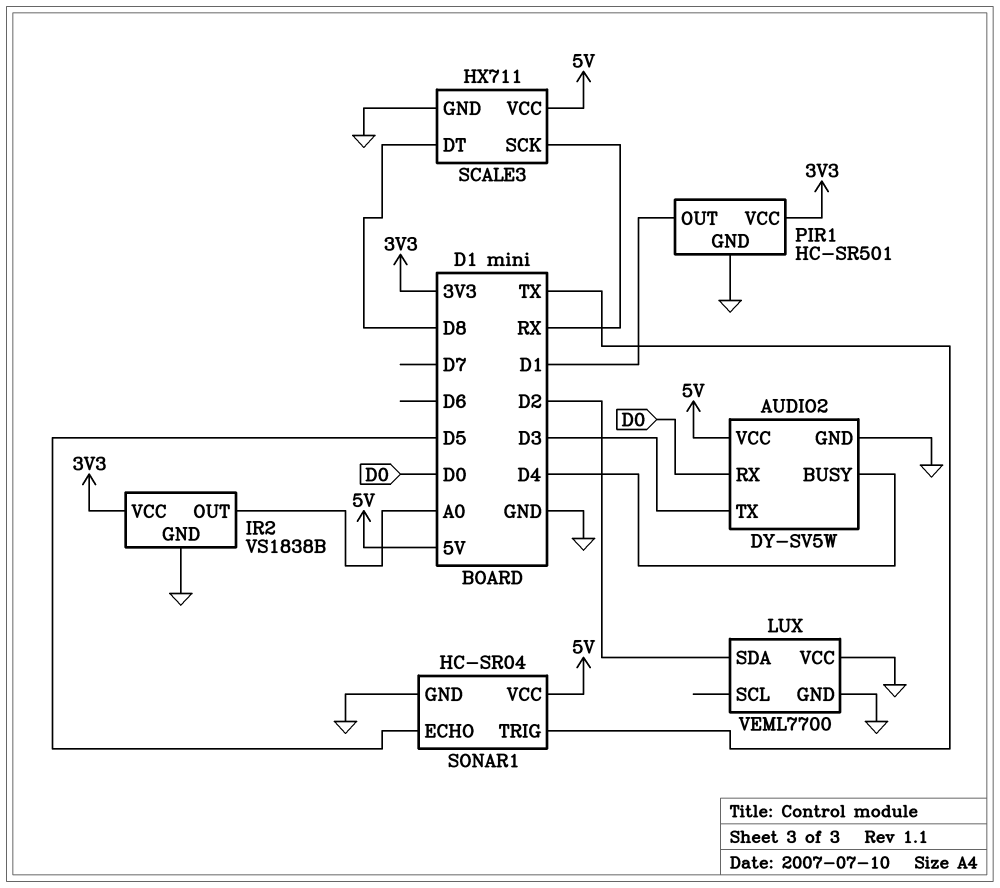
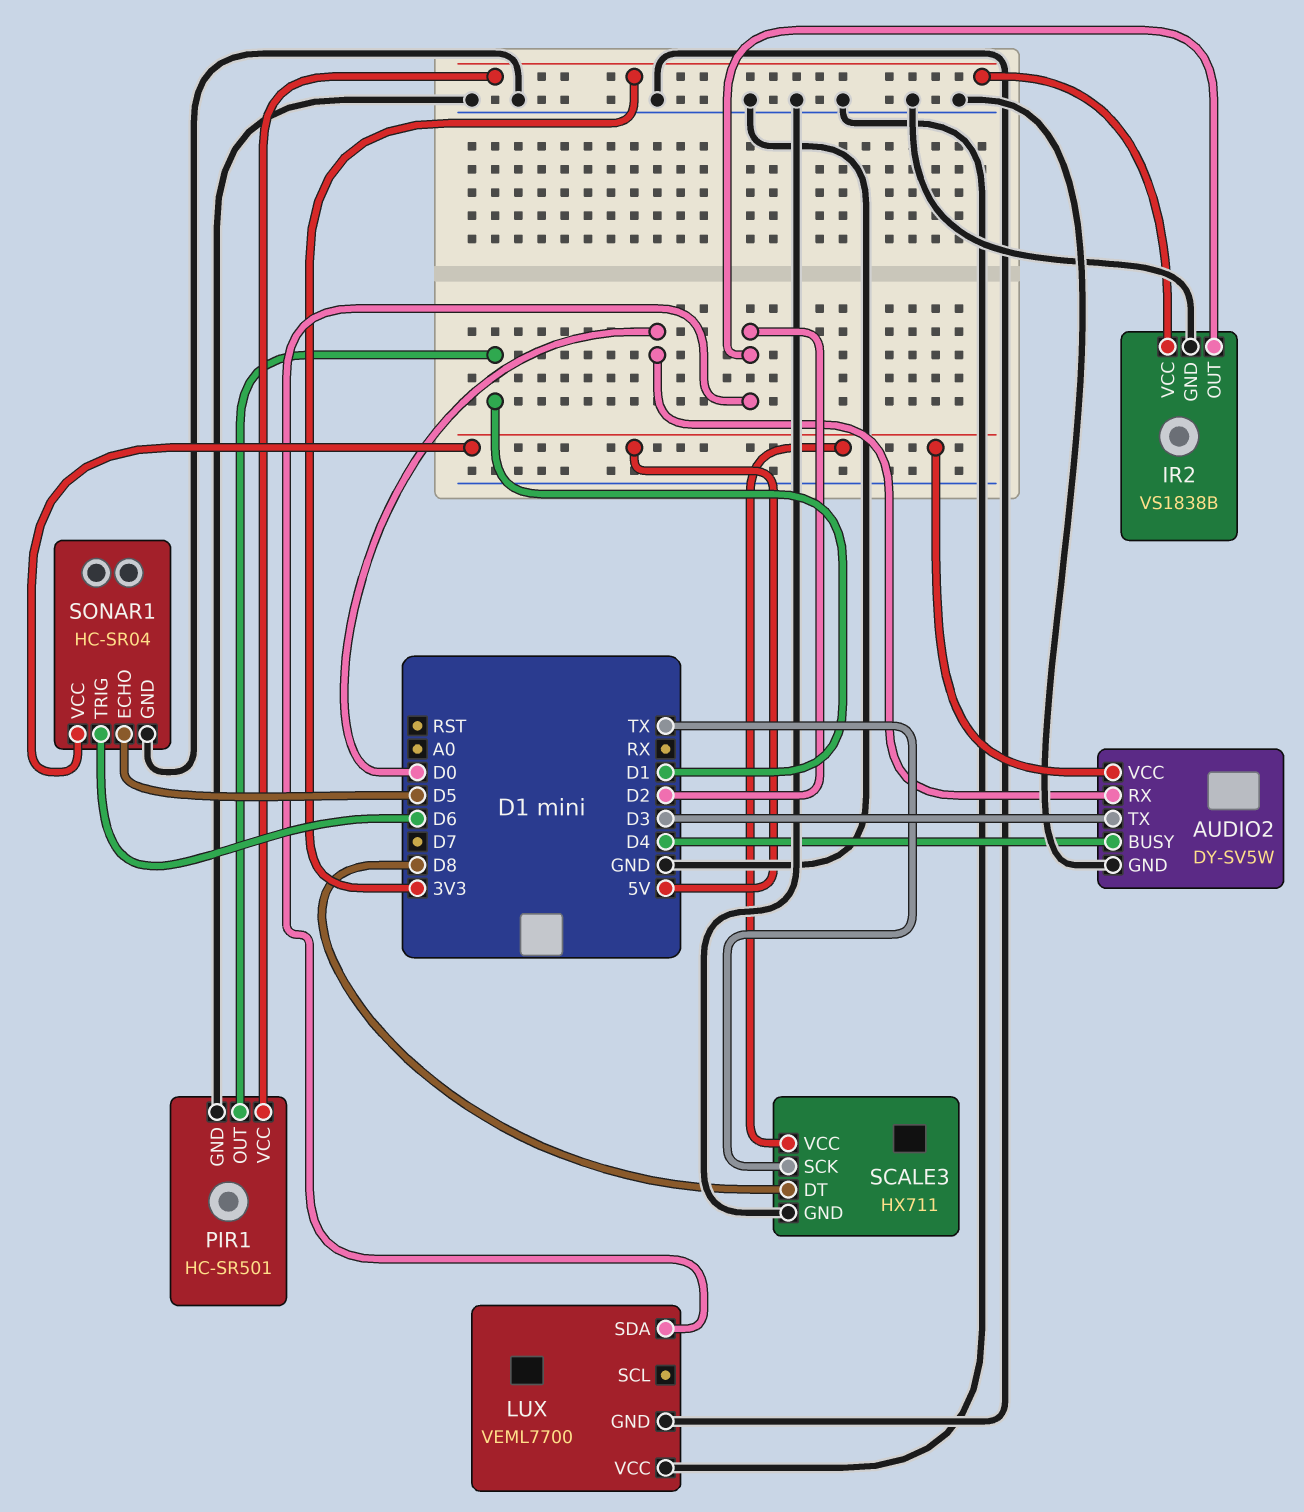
IR2 pin OUT: A0 -> D2
SCALE3 pin SCK: RX -> TX
SONAR1 pin TRIG: TX -> D6

